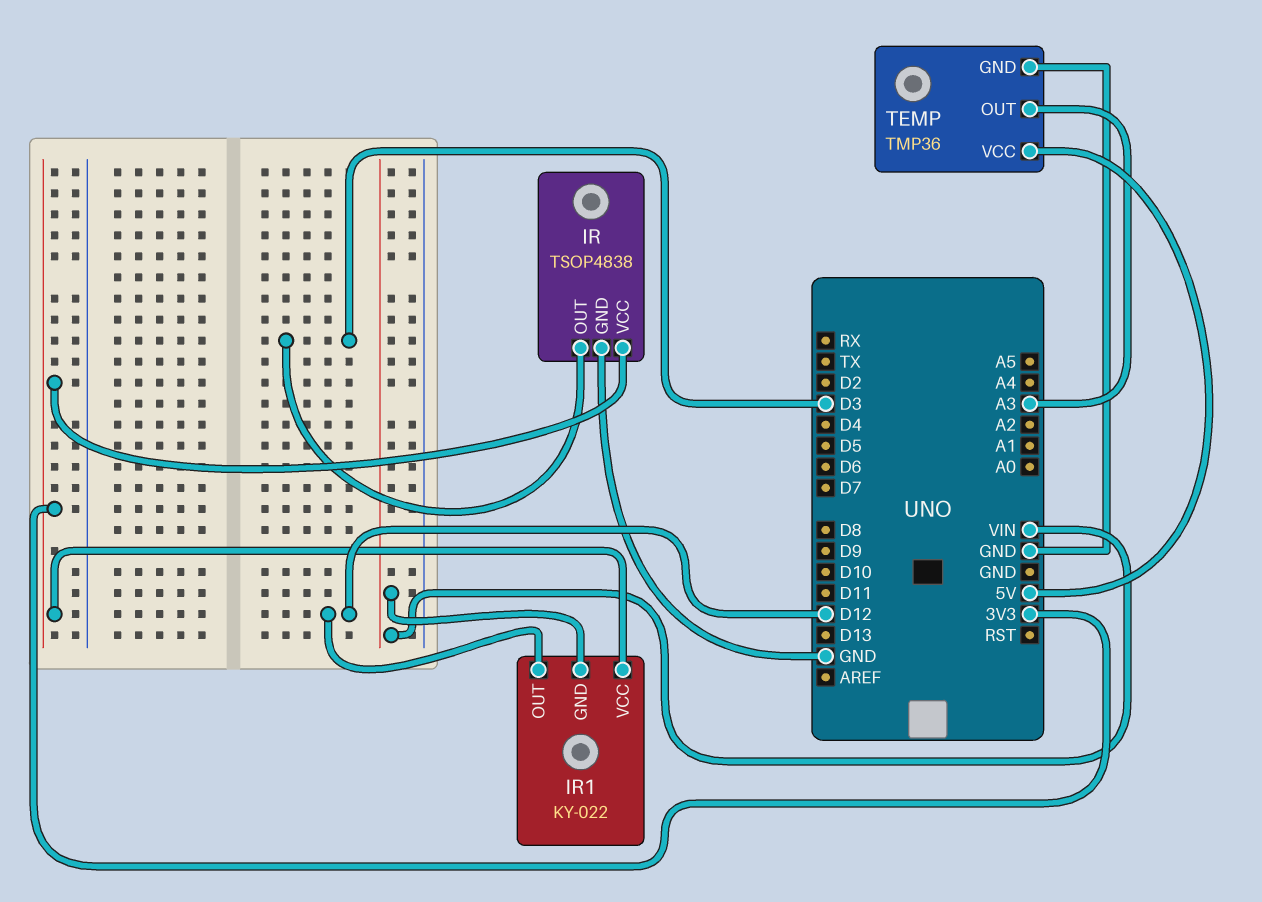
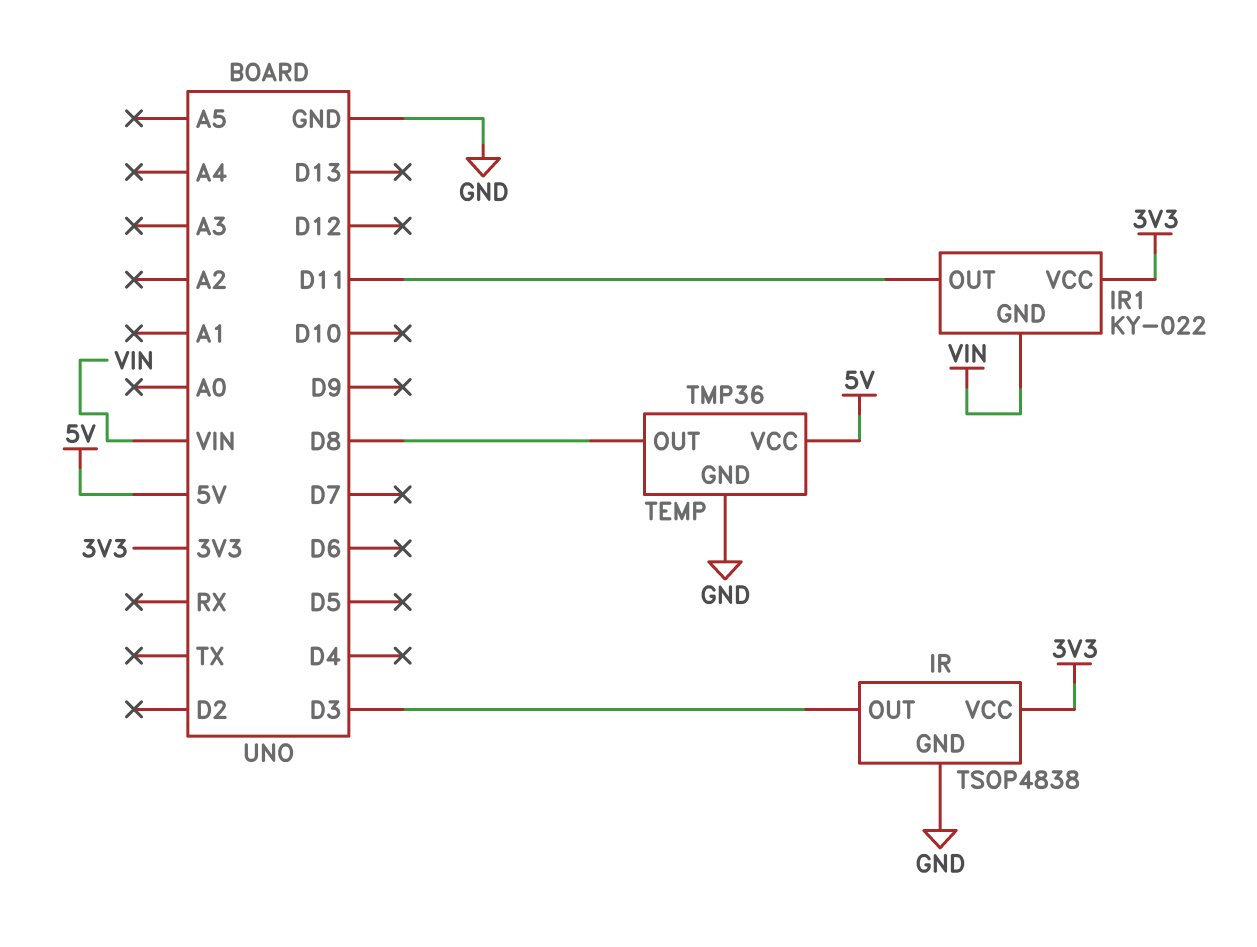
IR1 pin OUT: D12 -> D11
TEMP pin OUT: A3 -> D8

